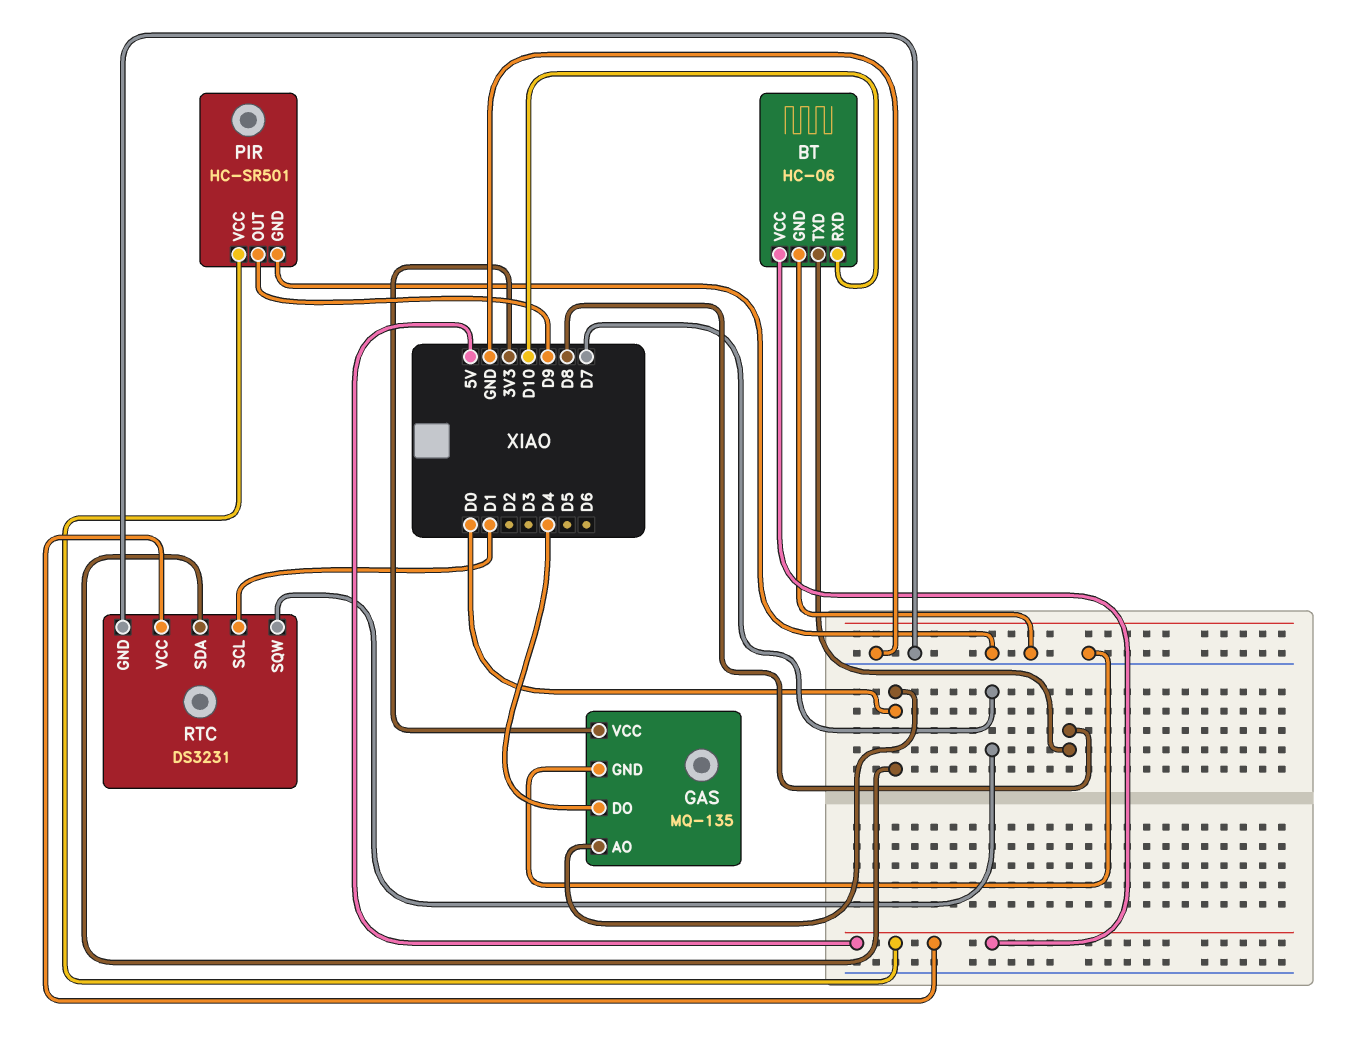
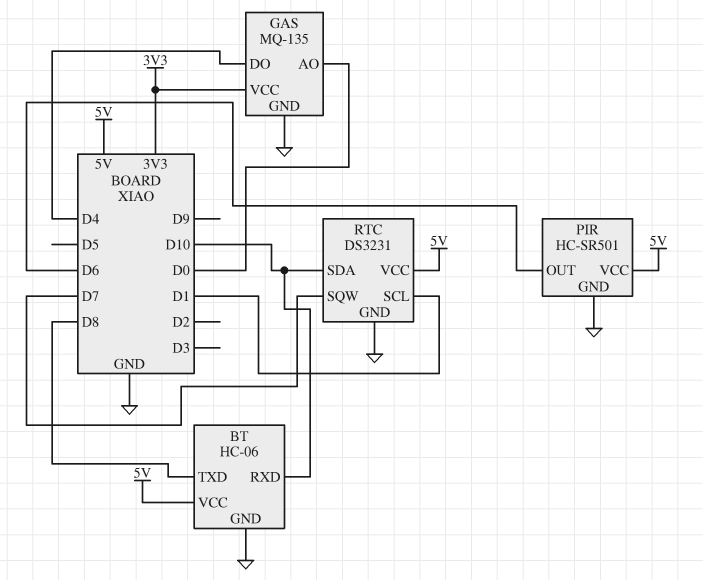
PIR pin OUT: D9 -> D6
RTC pin SDA: D0 -> D10

